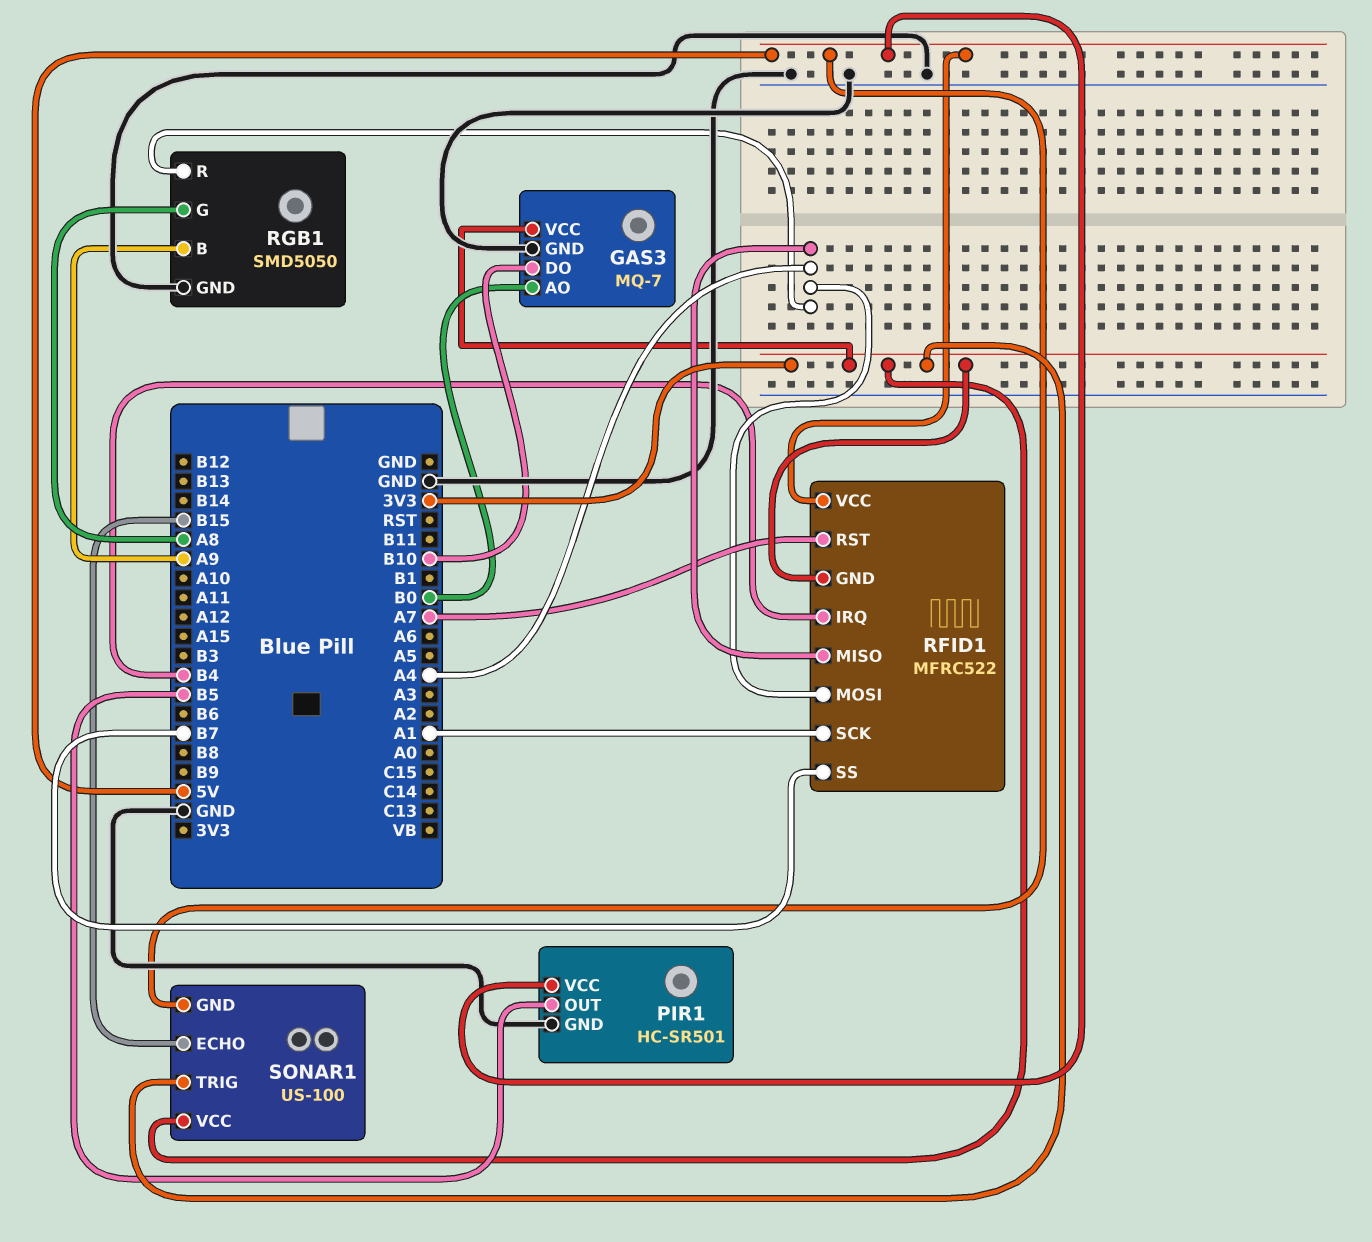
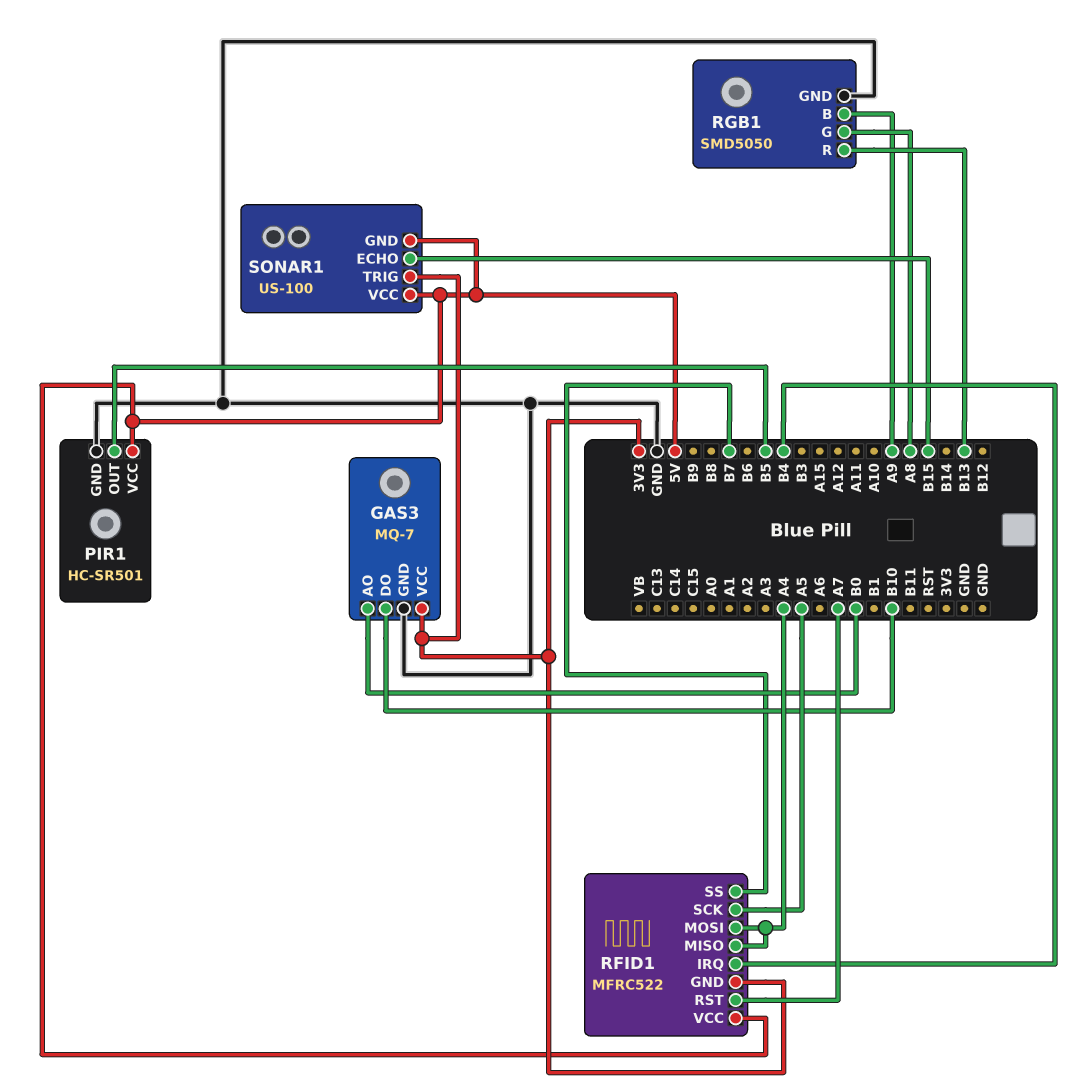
RFID1 pin SCK: A1 -> A5
RGB1 pin R: A4 -> B13
SONAR1 pin VCC: 3V3 -> 5V

